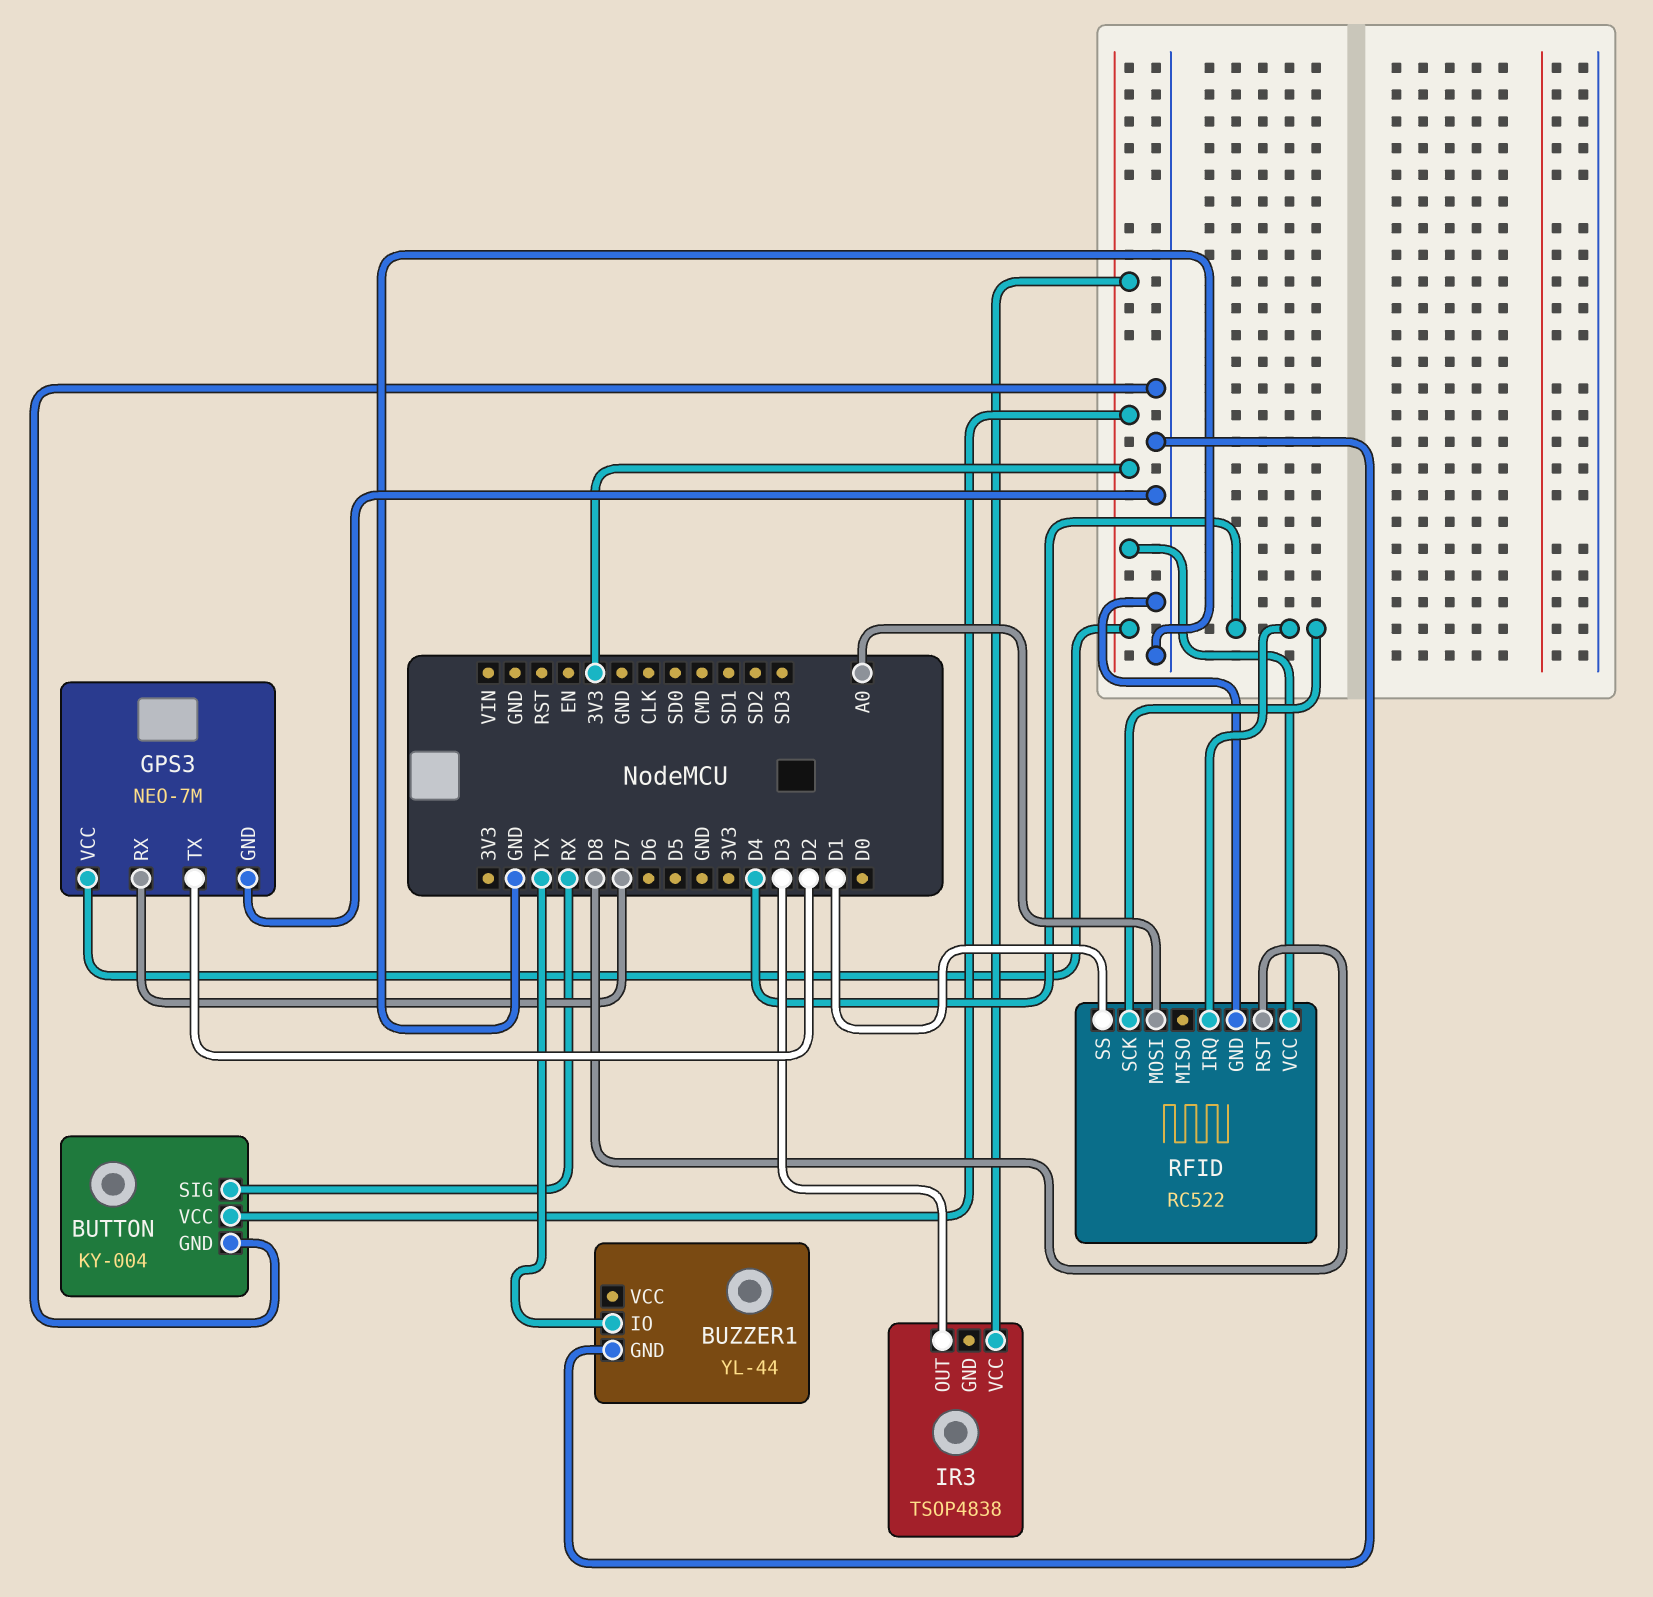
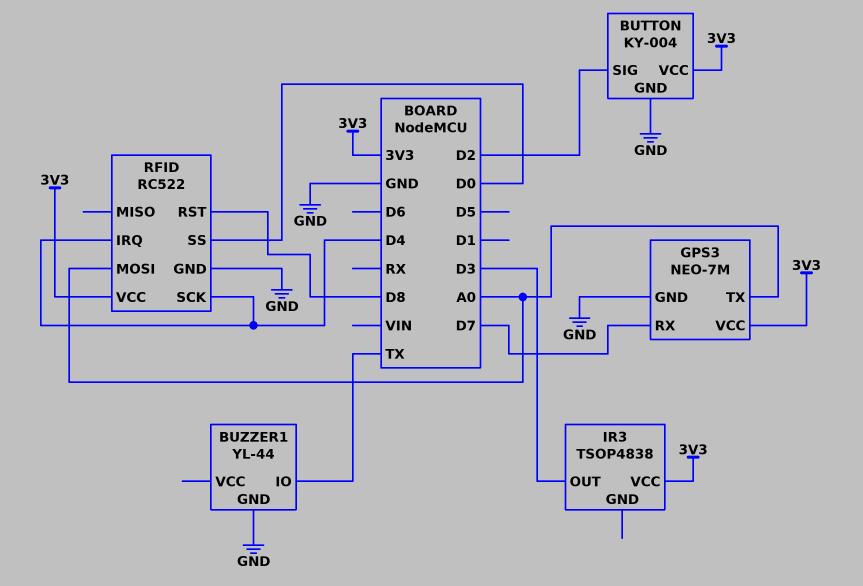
BUTTON pin SIG: RX -> D2
GPS3 pin TX: D2 -> A0
RFID pin SS: D1 -> D0

